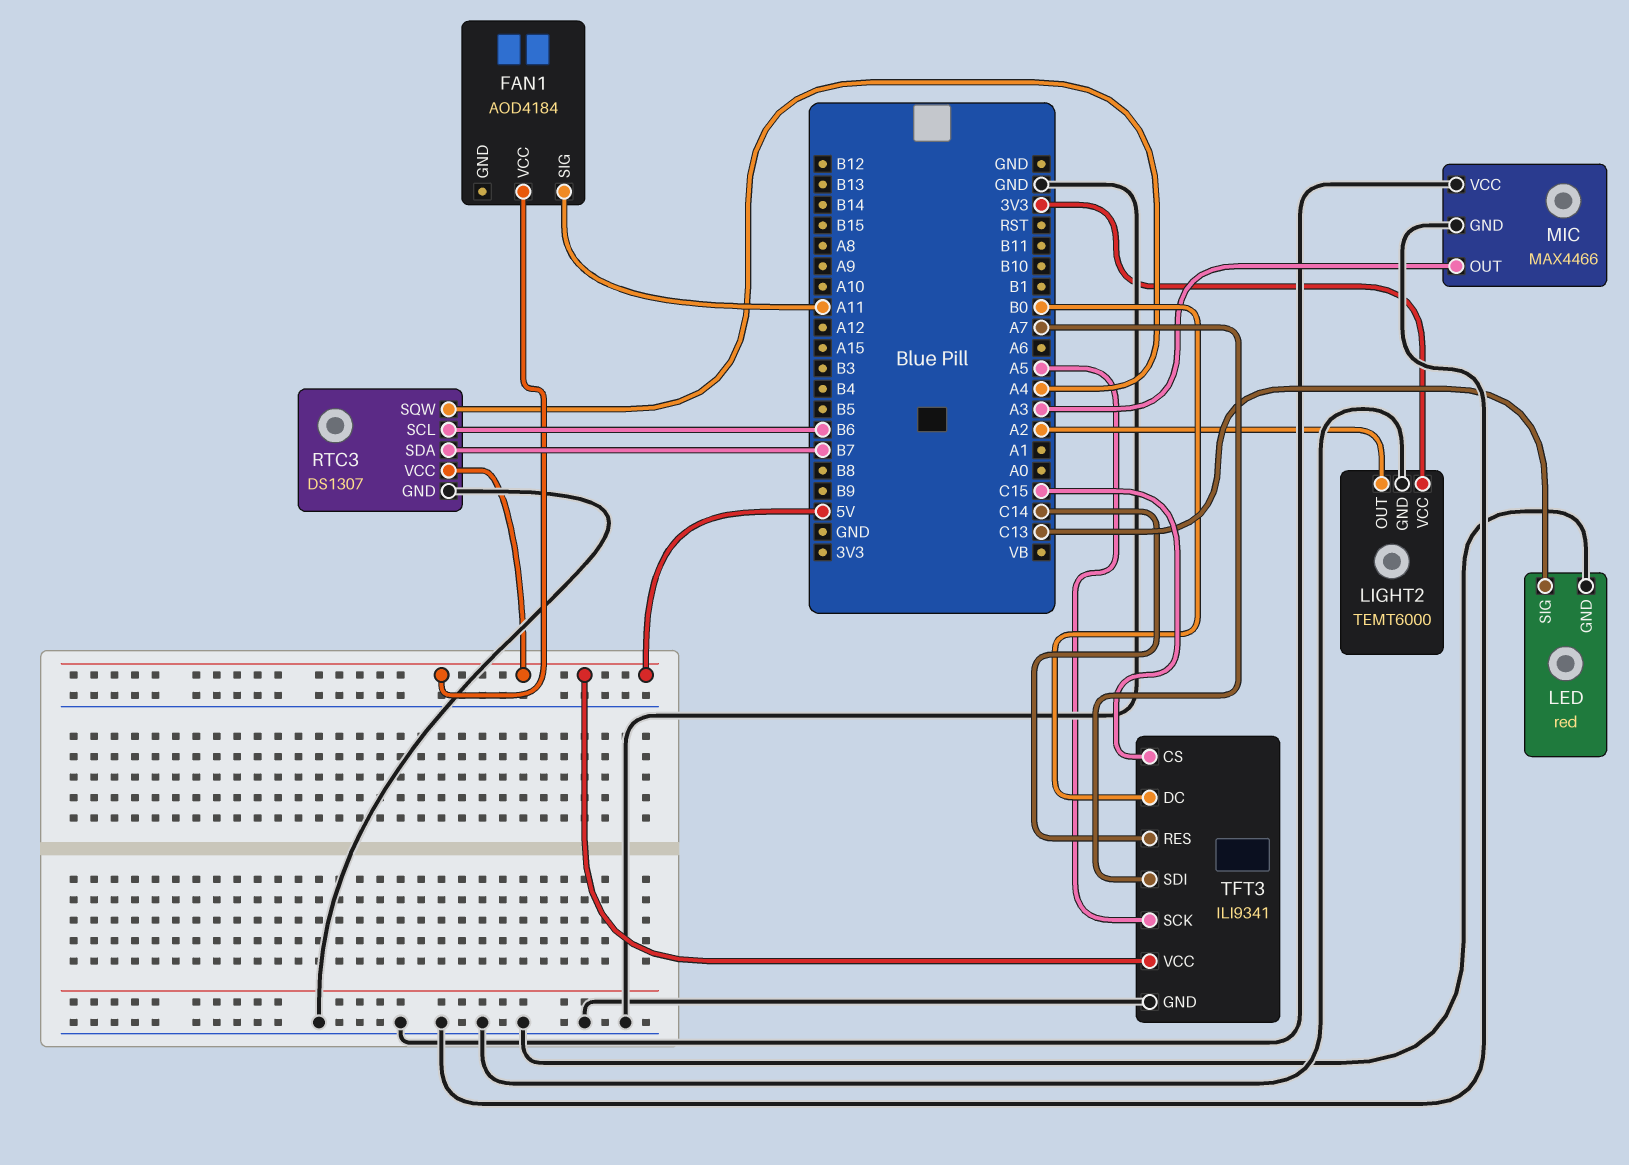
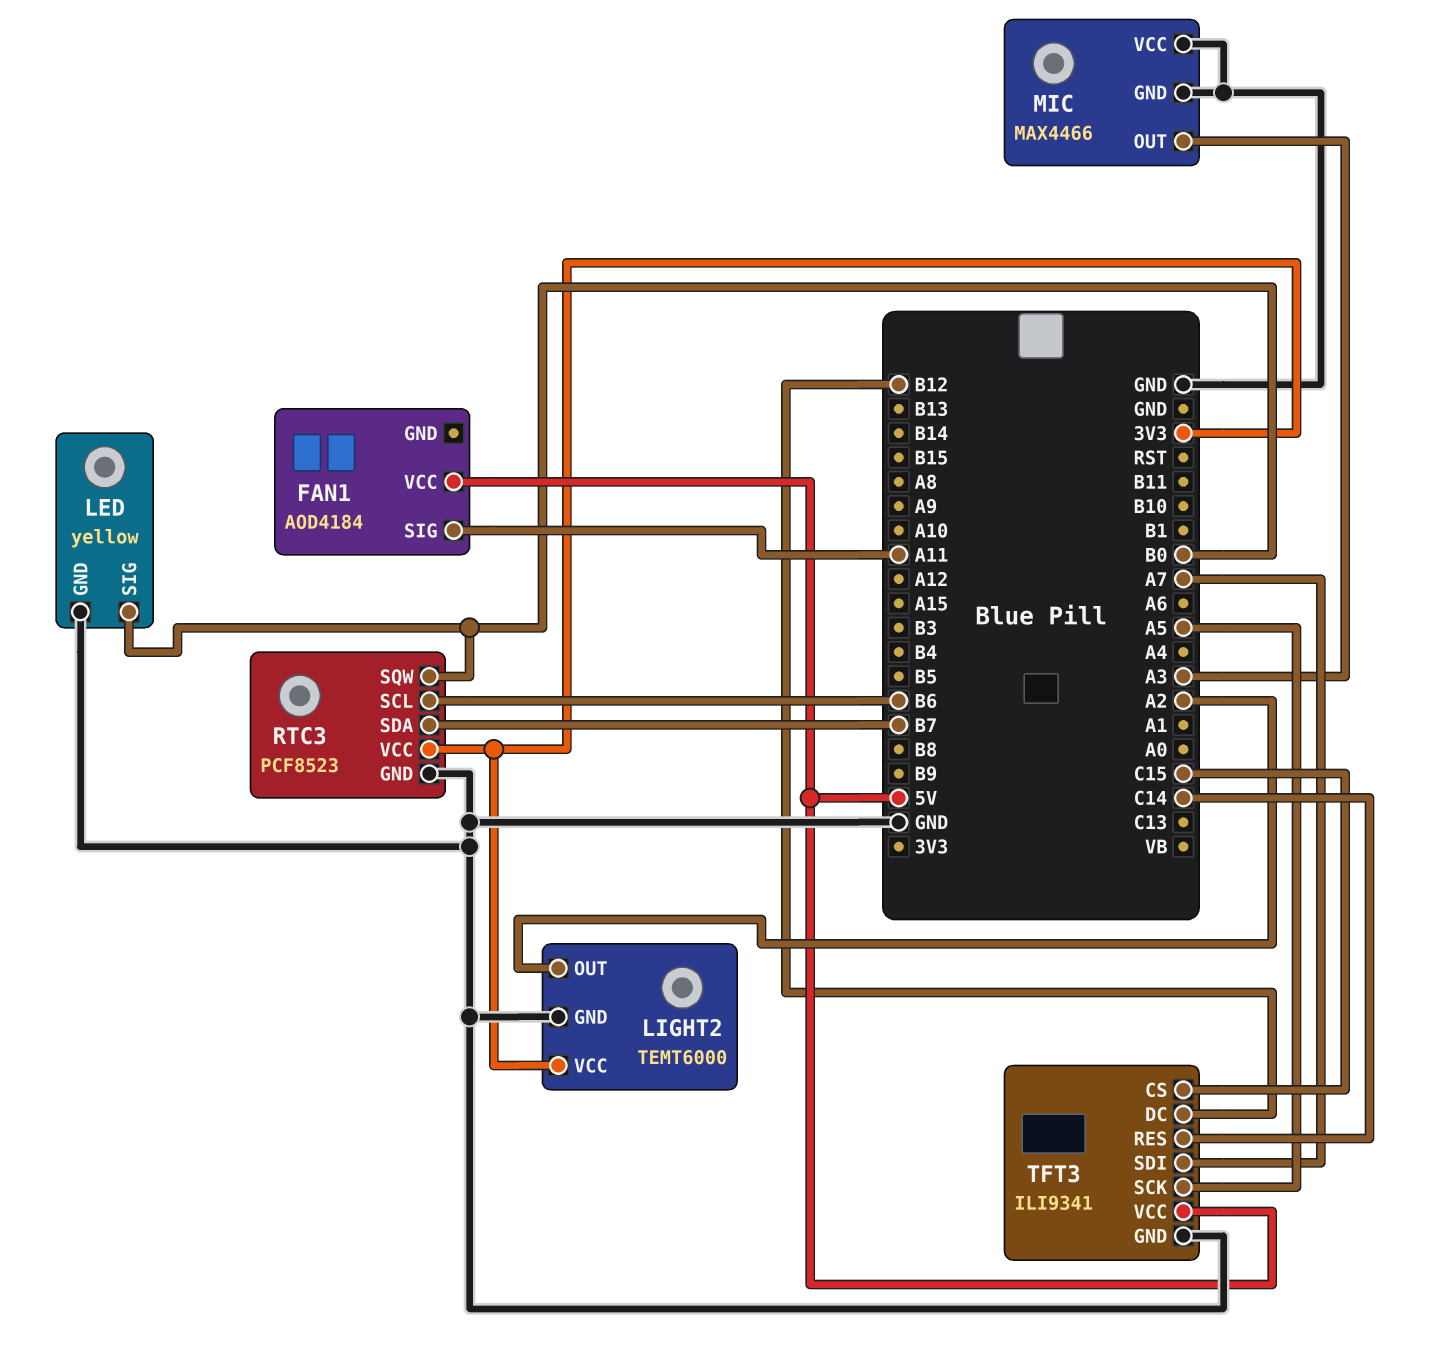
LED: red -> yellow
LED pin SIG: C13 -> B0
RTC3: DS1307 -> PCF8523
RTC3 pin SQW: A4 -> B0
RTC3 pin VCC: 5V -> 3V3
TFT3 pin DC: B0 -> B12

